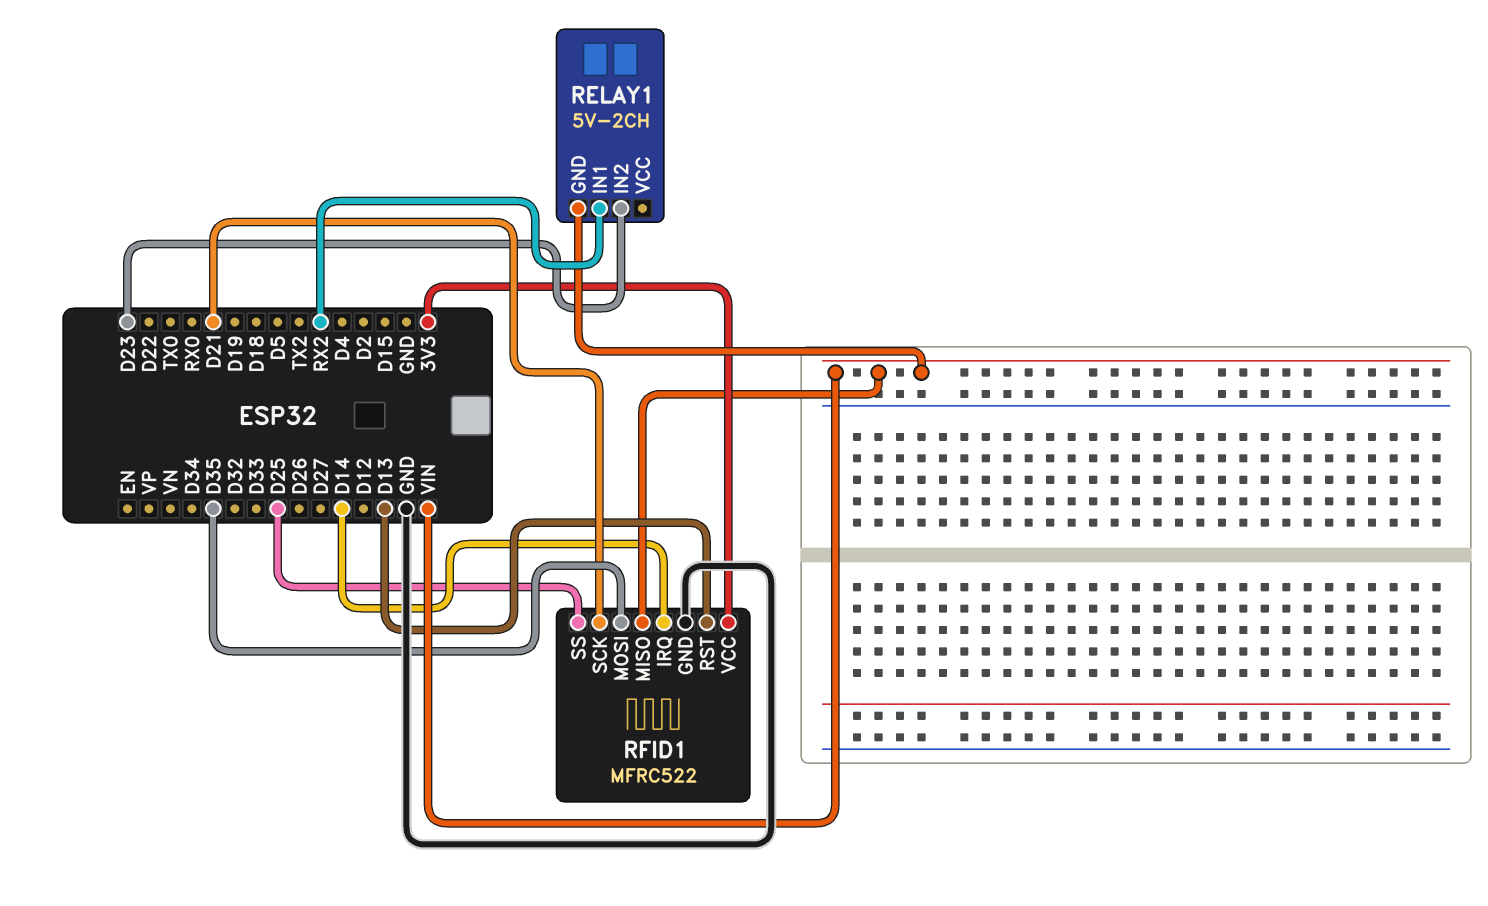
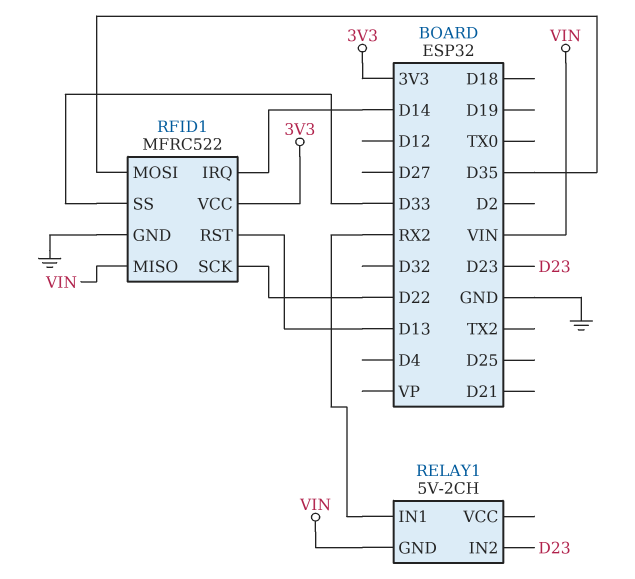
RFID1 pin SCK: D21 -> D22
RFID1 pin SS: D25 -> D33

